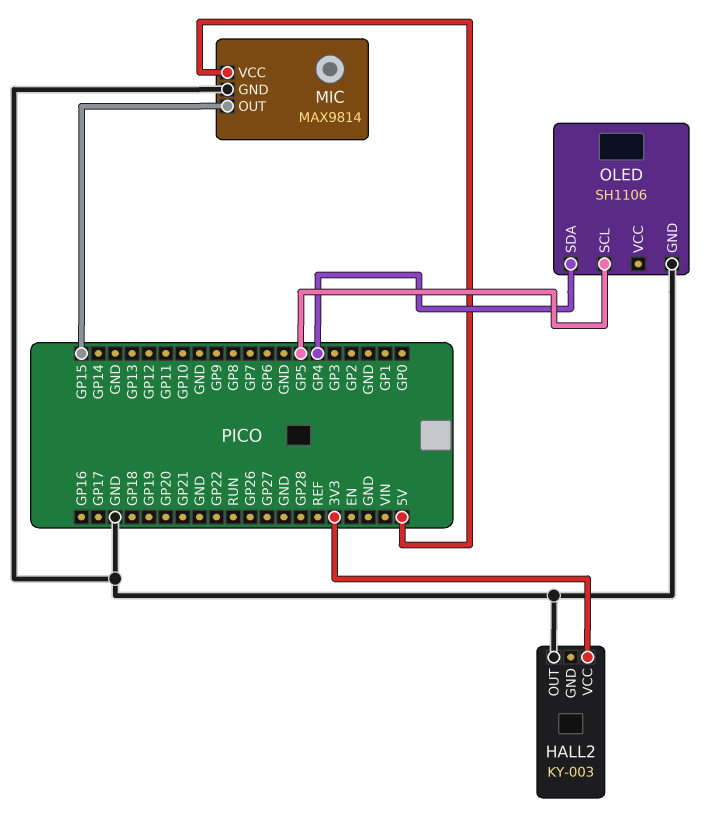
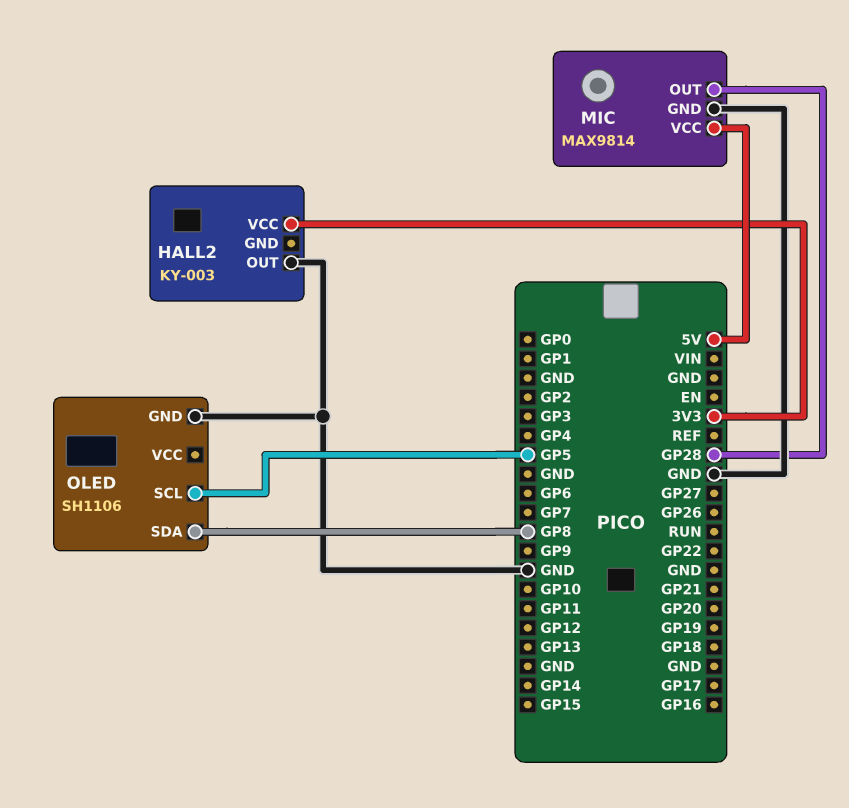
MIC pin OUT: GP15 -> GP28
OLED pin SDA: GP4 -> GP8

